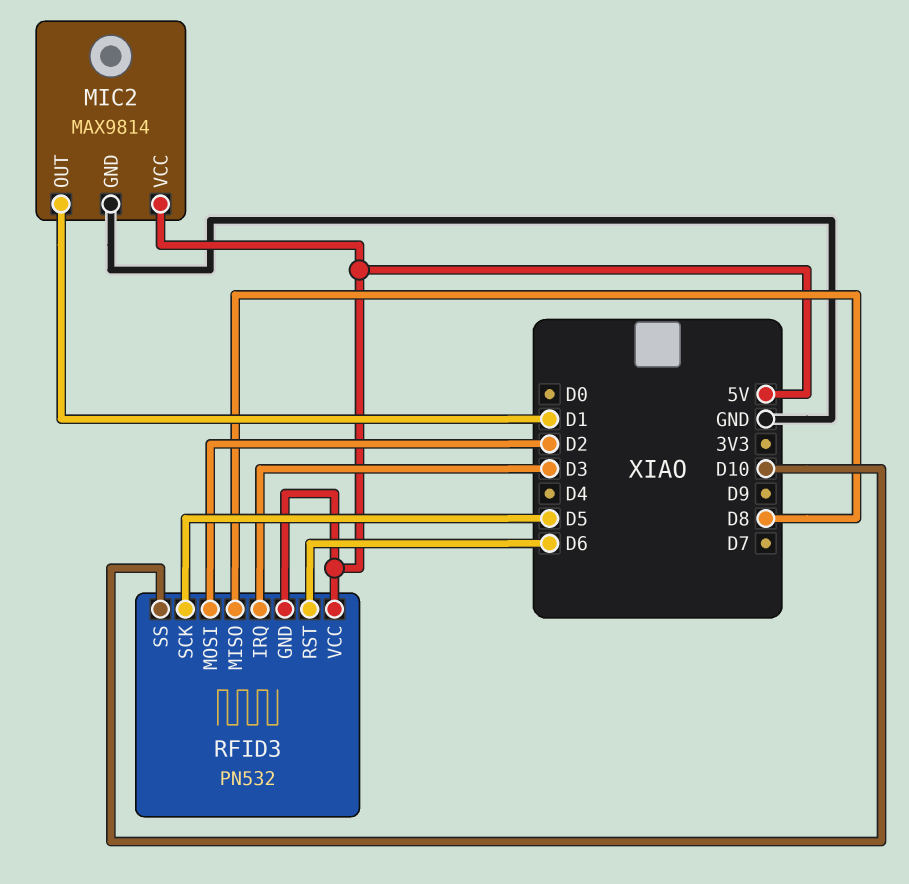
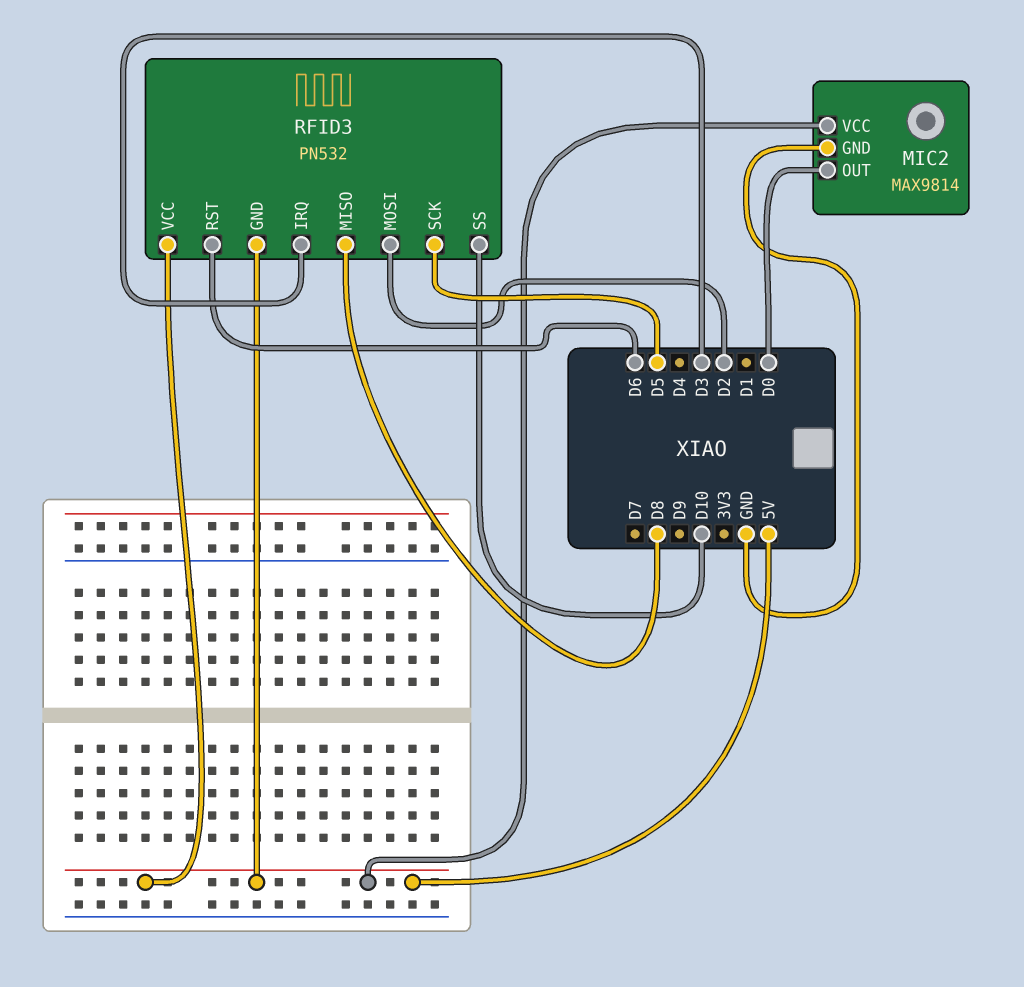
MIC2 pin OUT: D1 -> D0

